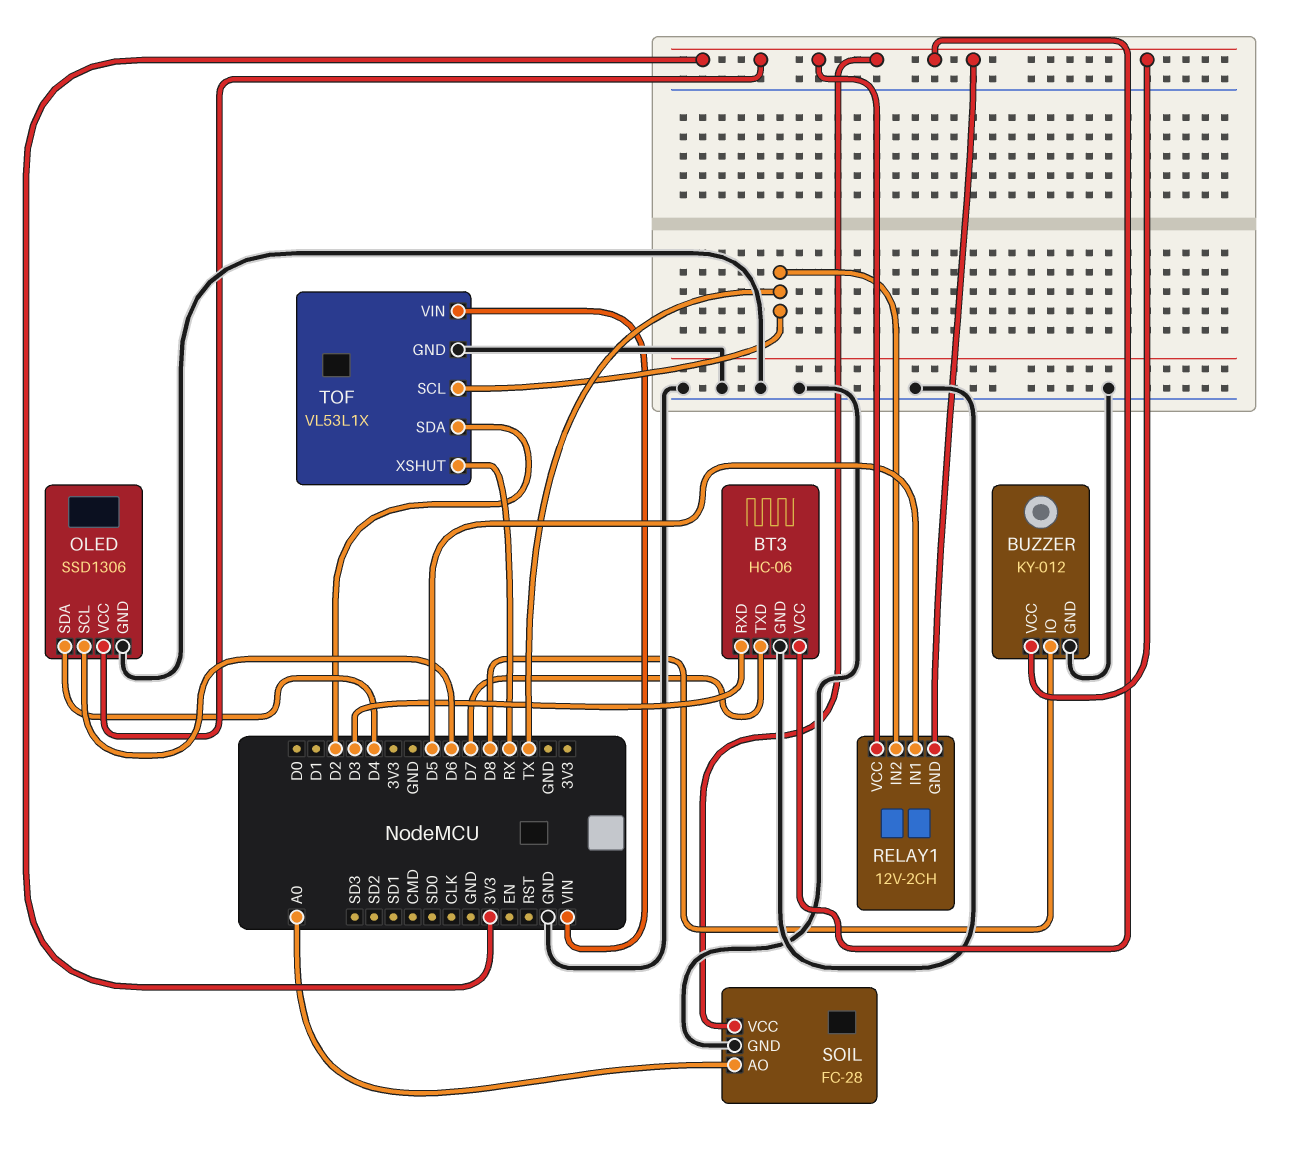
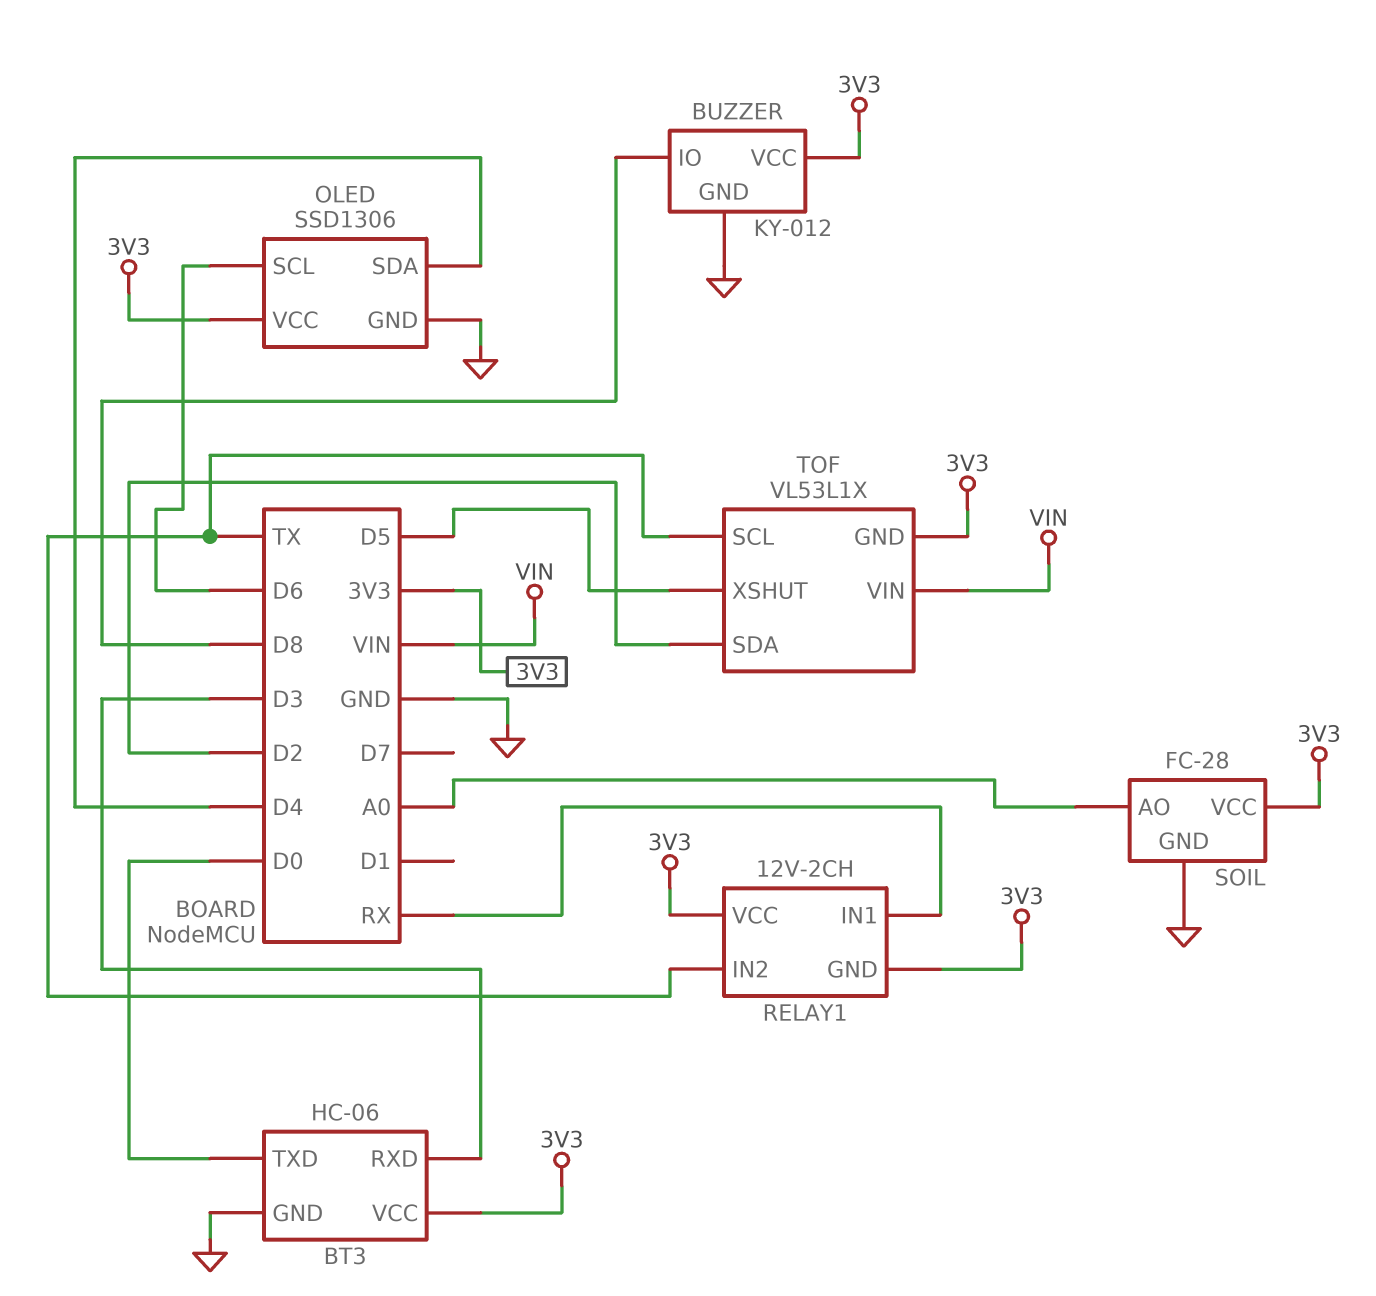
BT3 pin TXD: D7 -> D0
RELAY1 pin IN1: D5 -> RX
TOF pin GND: GND -> 3V3
TOF pin XSHUT: RX -> D5

